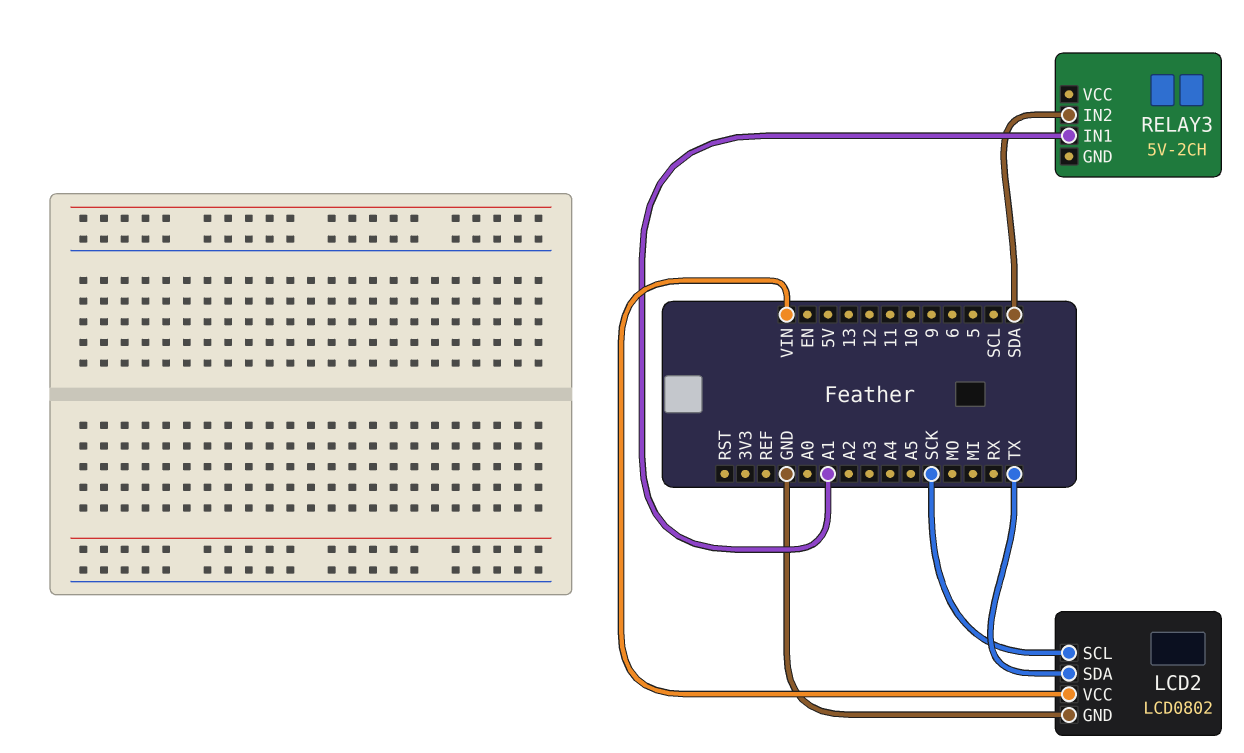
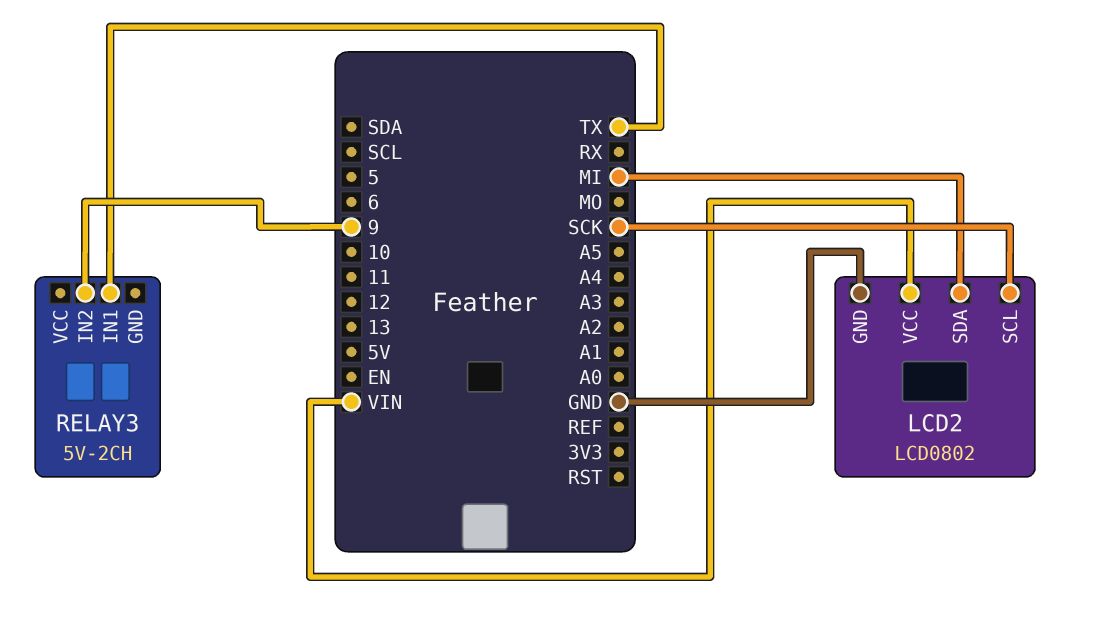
LCD2 pin SDA: TX -> MI
RELAY3 pin IN1: A1 -> TX
RELAY3 pin IN2: SDA -> 9

